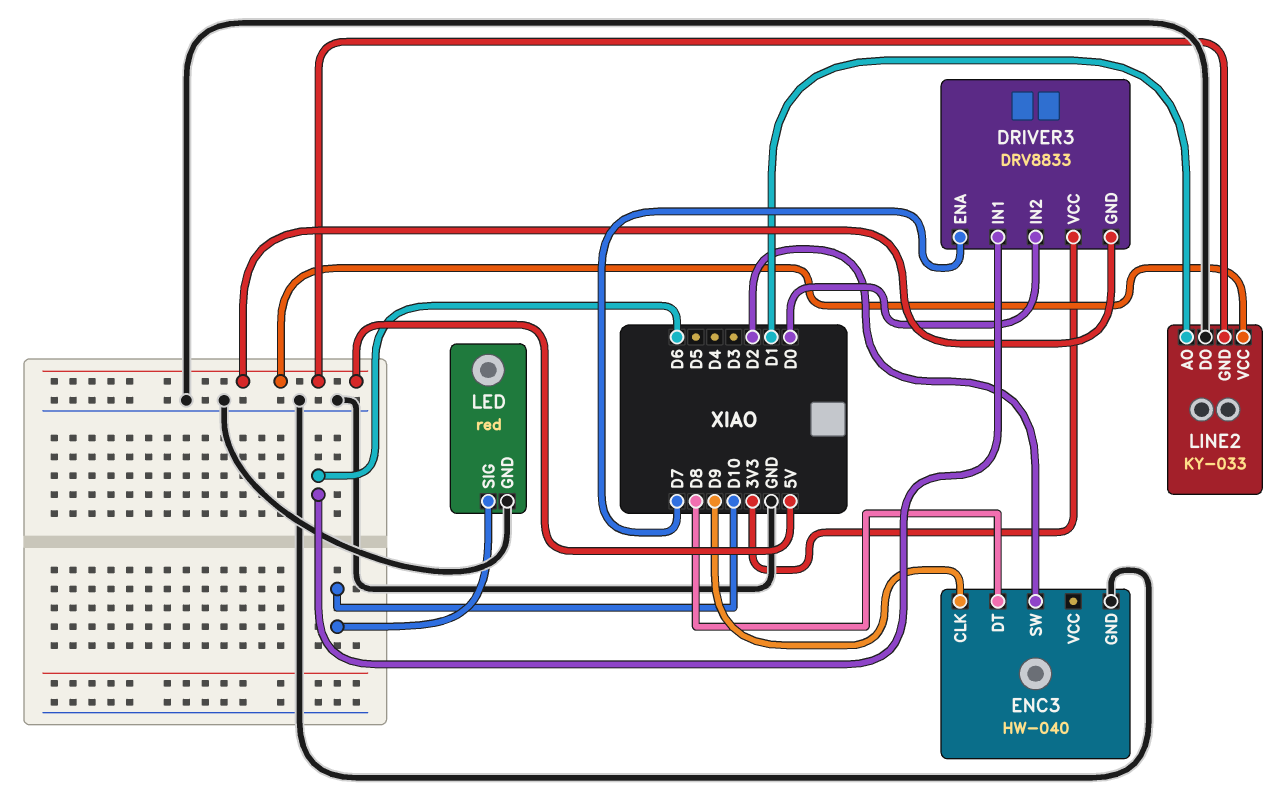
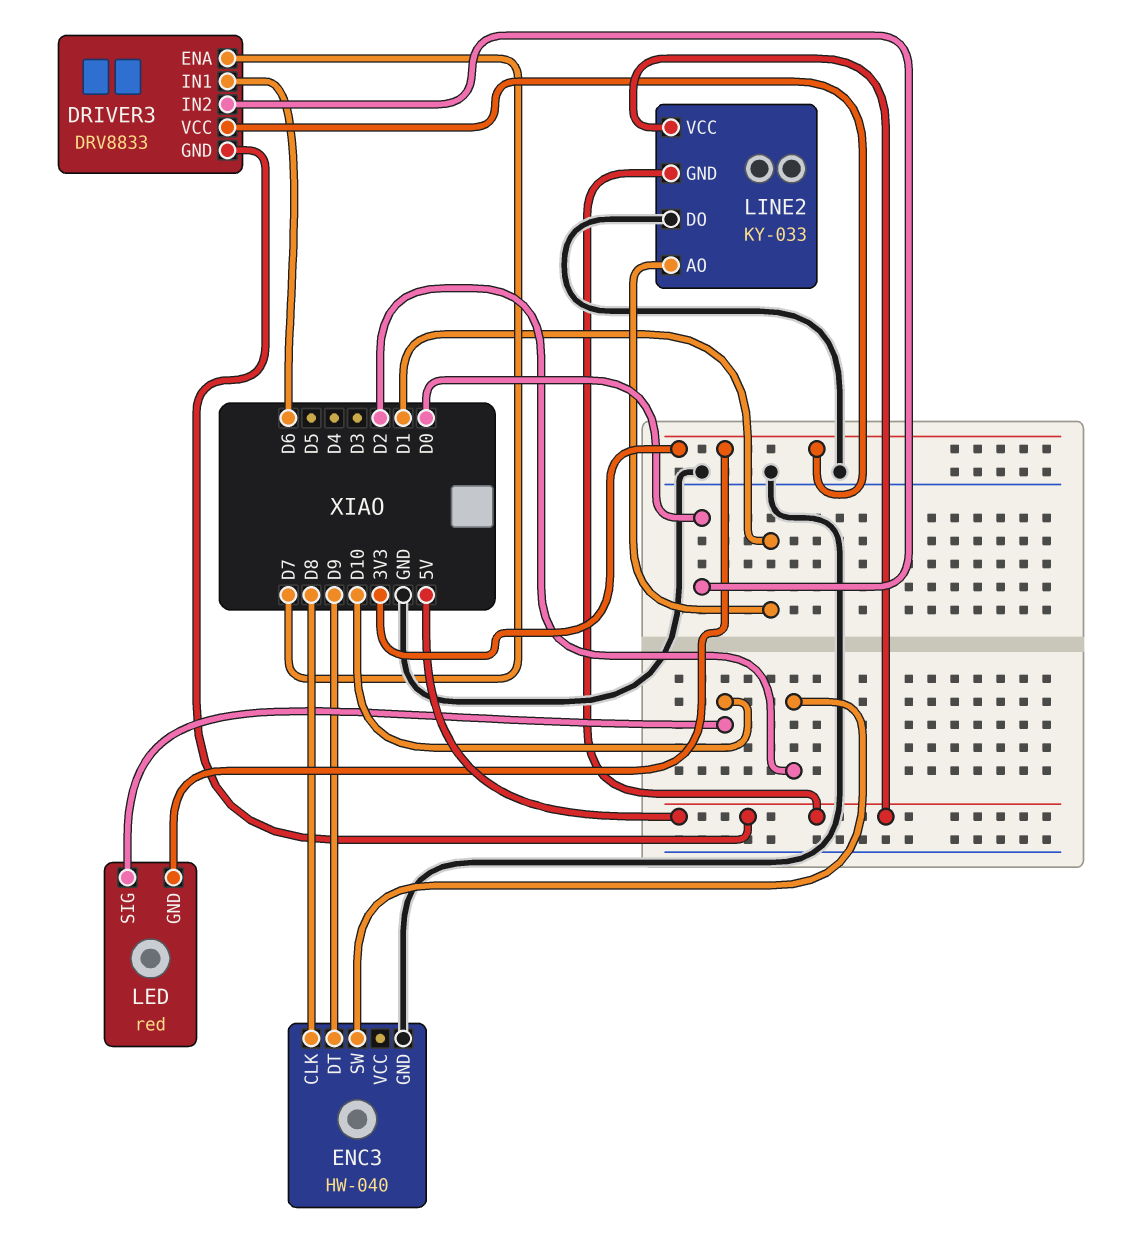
ENC3 pin CLK: D9 -> D8
ENC3 pin DT: D8 -> D9
LED pin GND: GND -> 3V3

